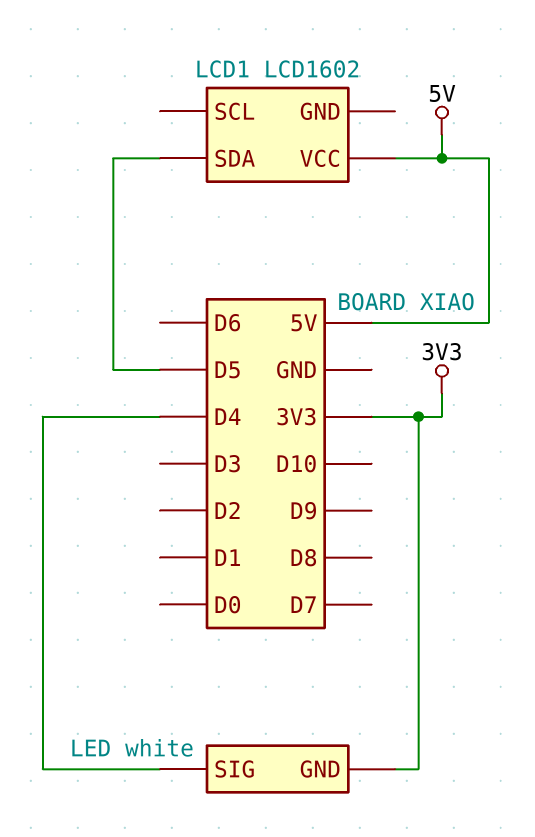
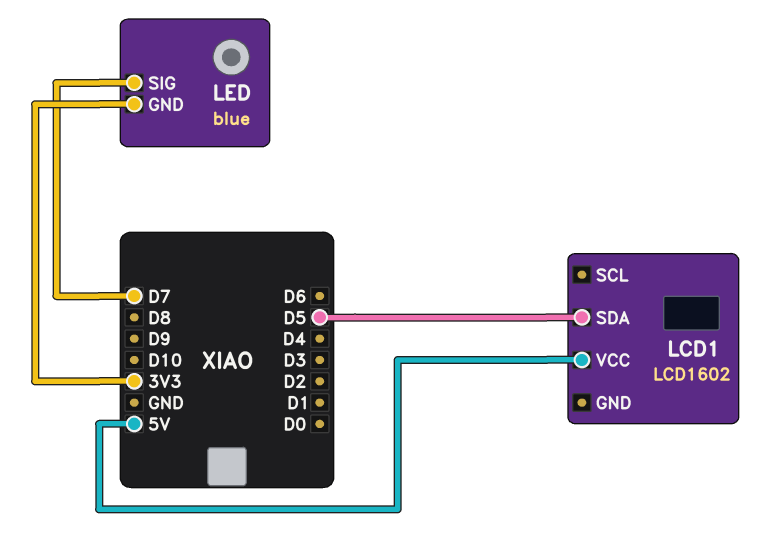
LED: white -> blue
LED pin SIG: D4 -> D7

